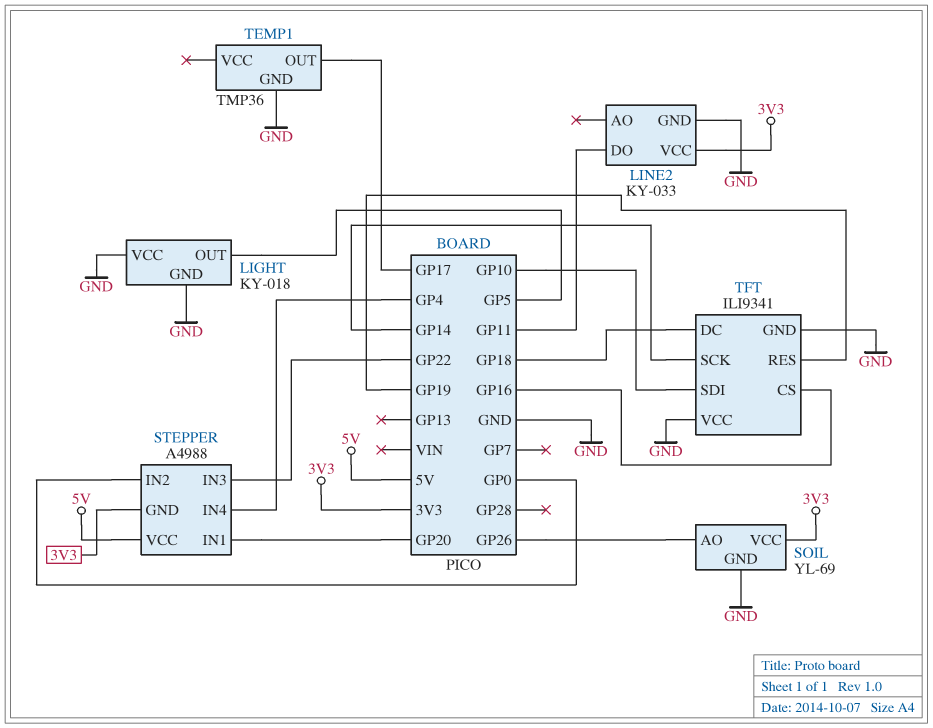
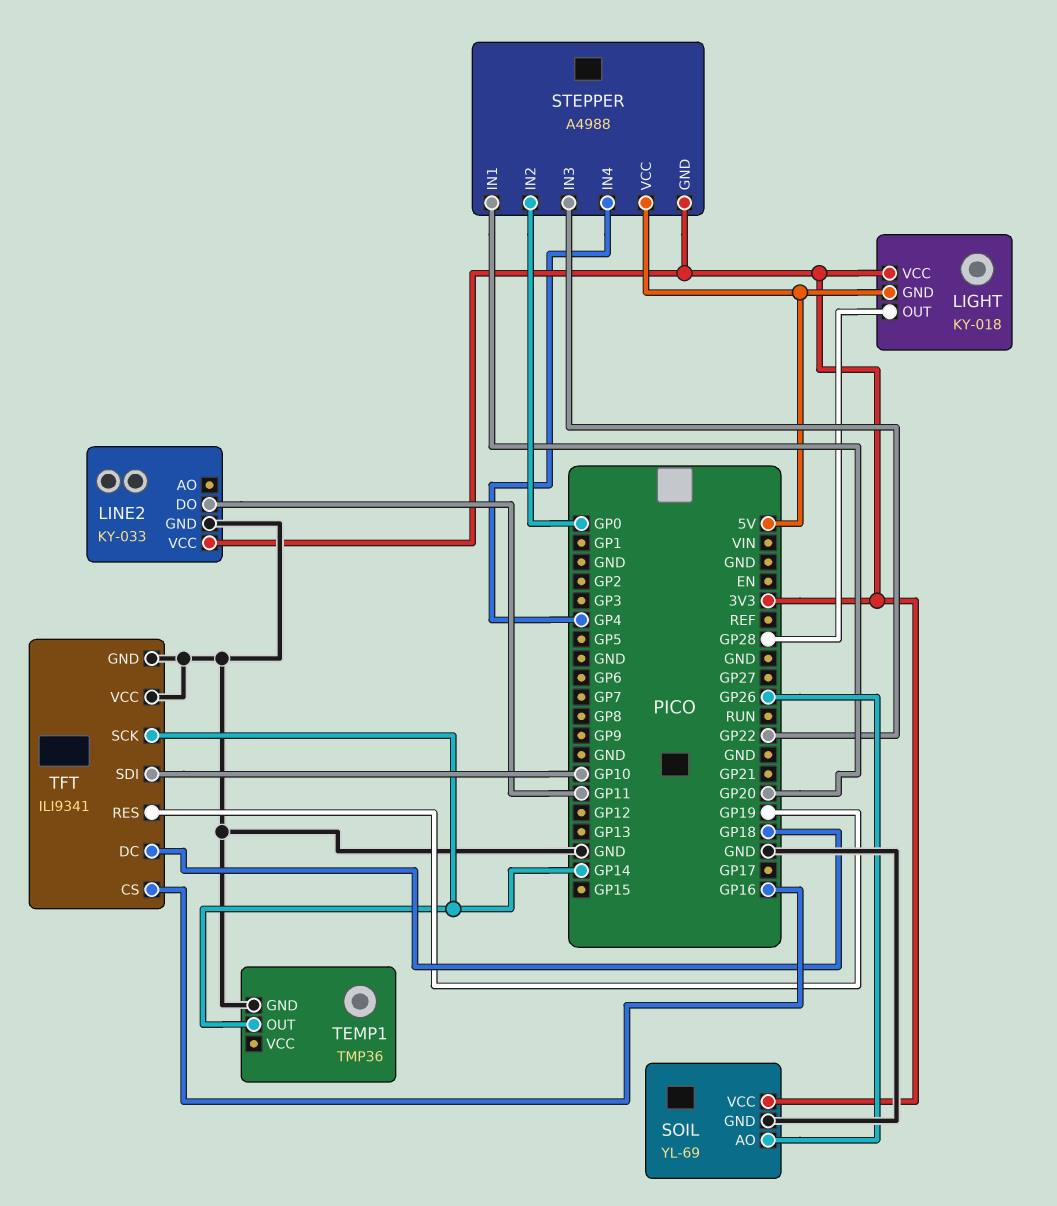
LIGHT pin GND: GND -> 5V
LIGHT pin OUT: GP5 -> GP28
LIGHT pin VCC: GND -> 3V3
TEMP1 pin OUT: GP17 -> GP14

